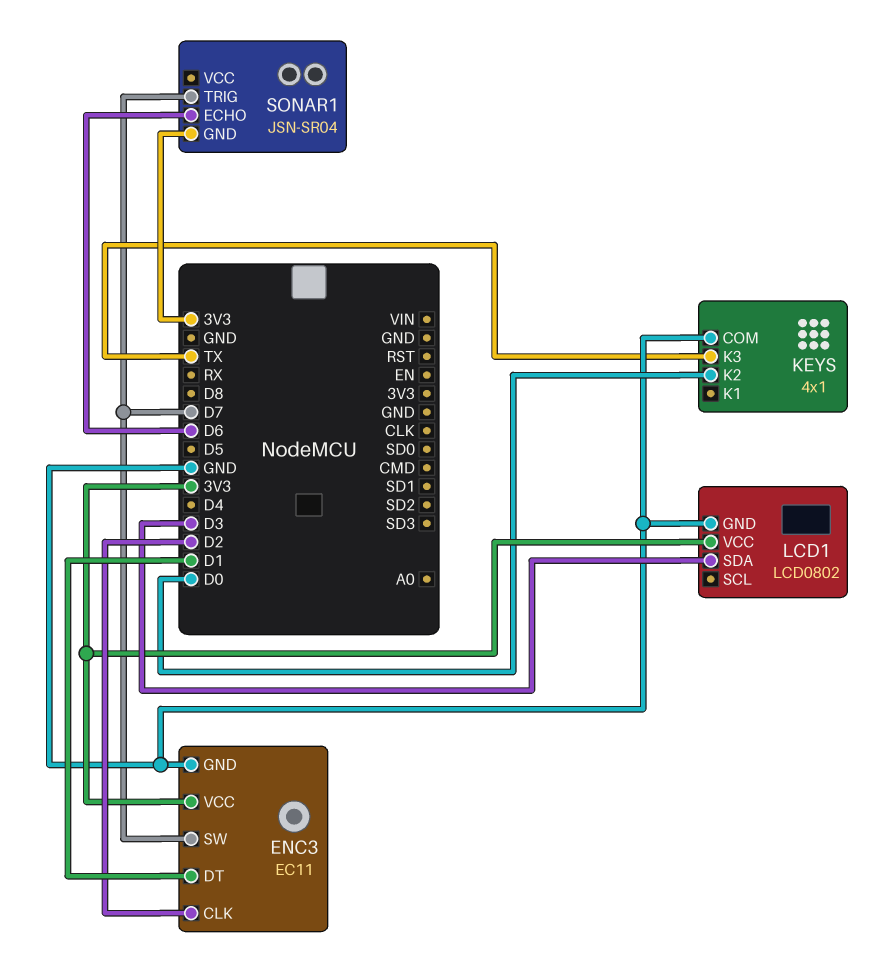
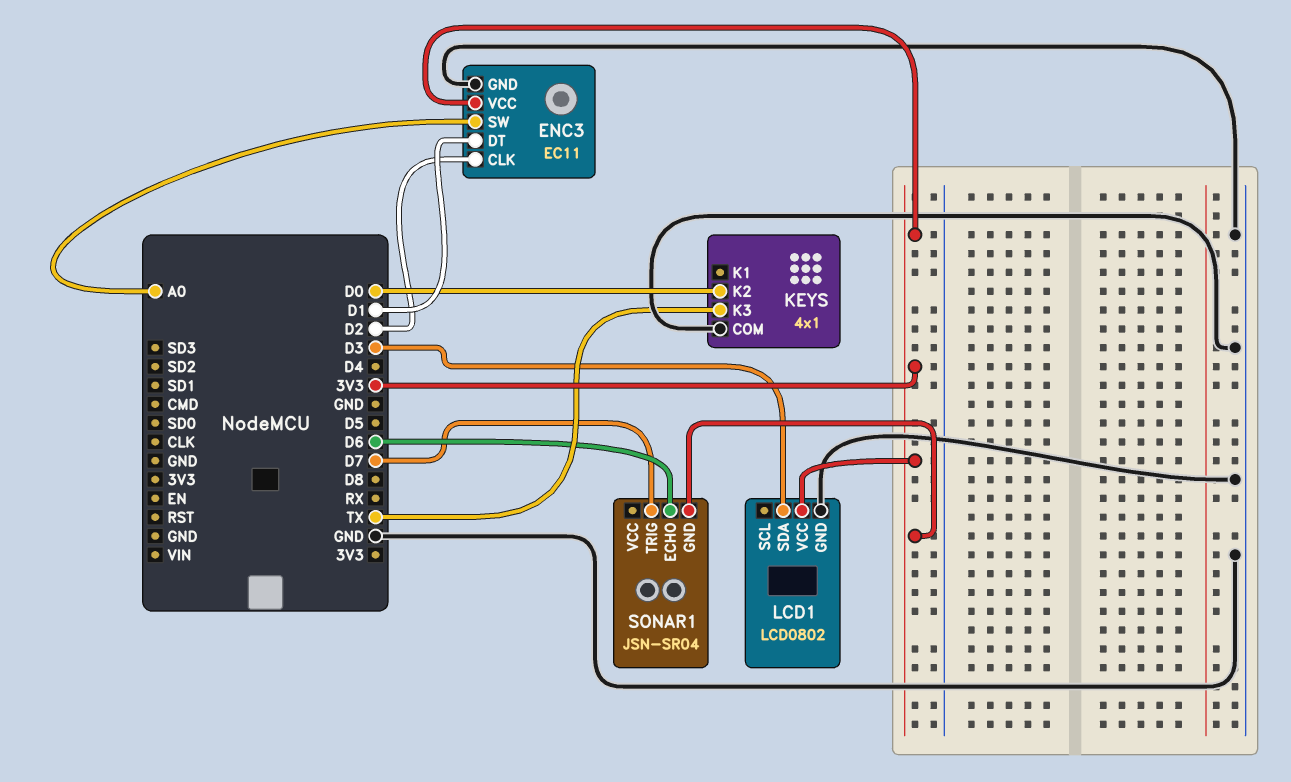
ENC3 pin SW: D7 -> A0

